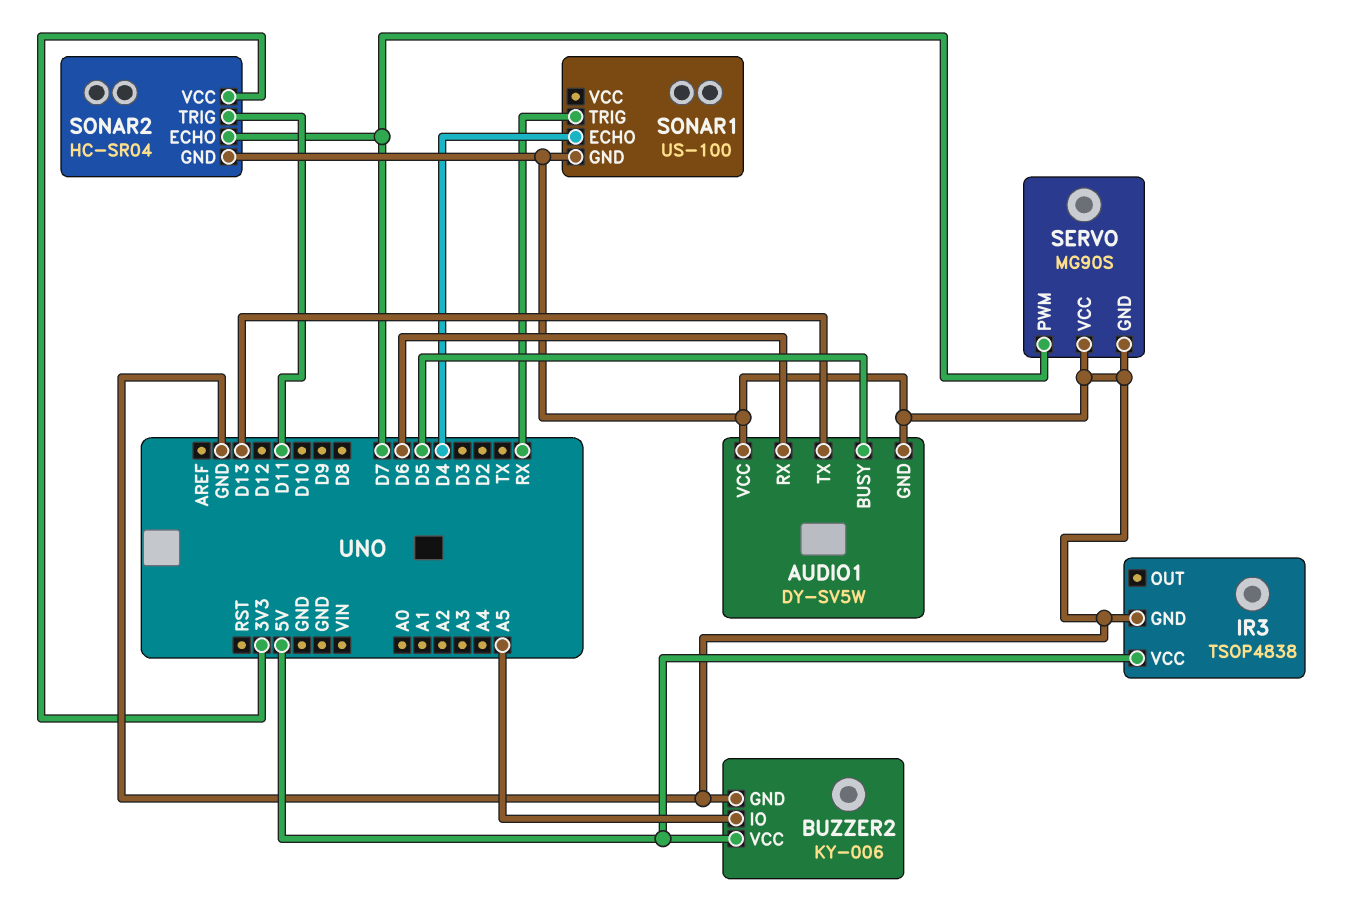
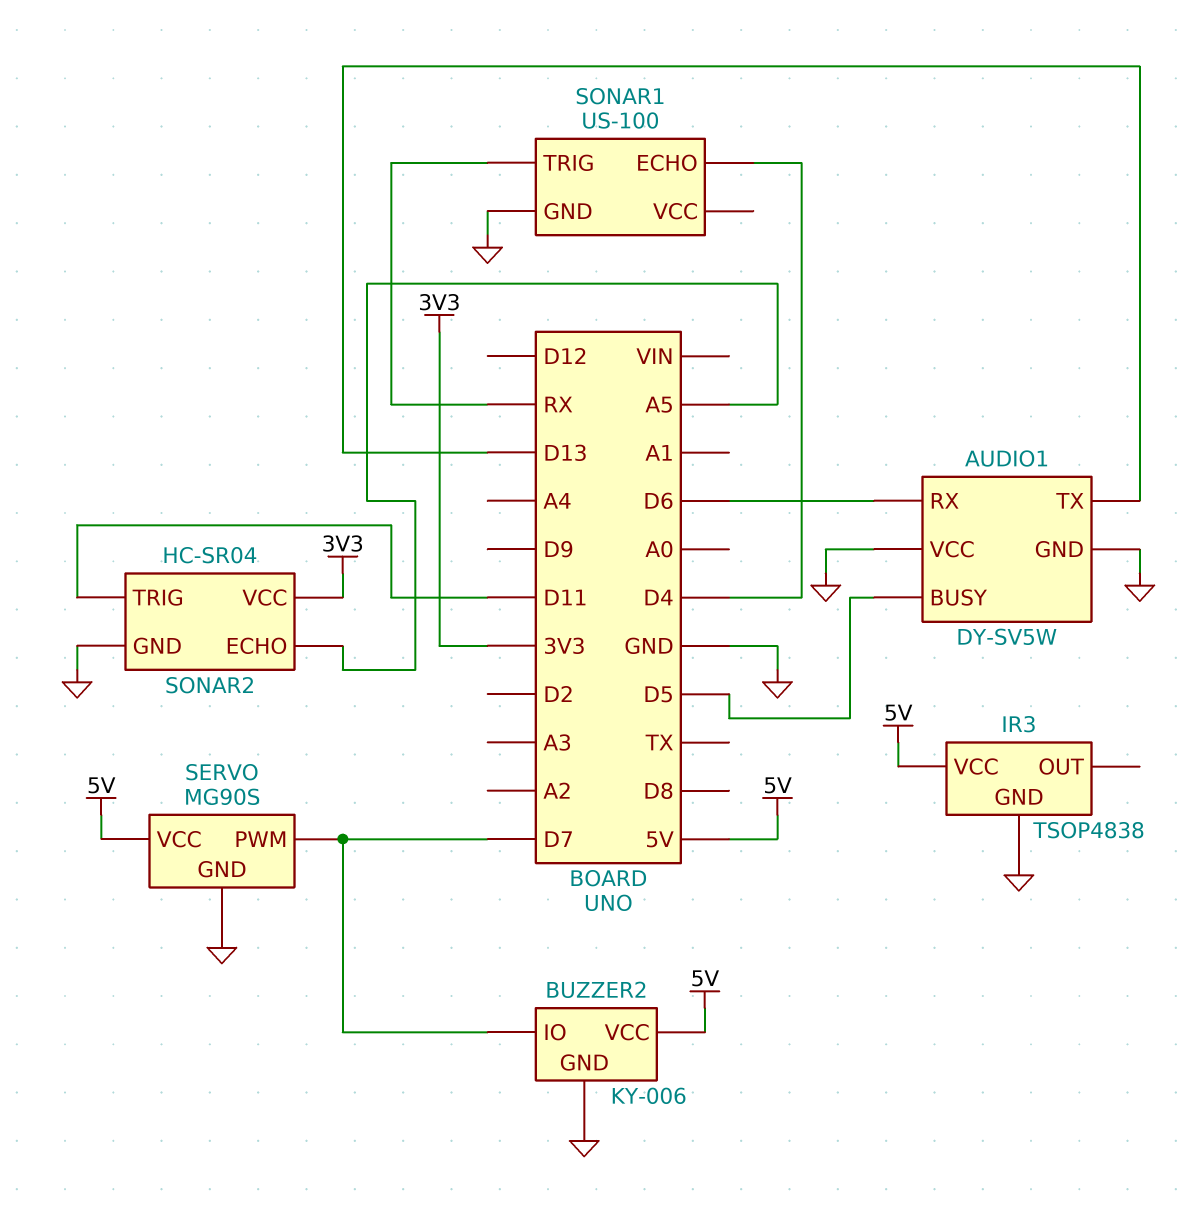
BUZZER2 pin IO: A5 -> D7
SERVO pin VCC: GND -> 5V
SONAR2 pin ECHO: D7 -> A5

